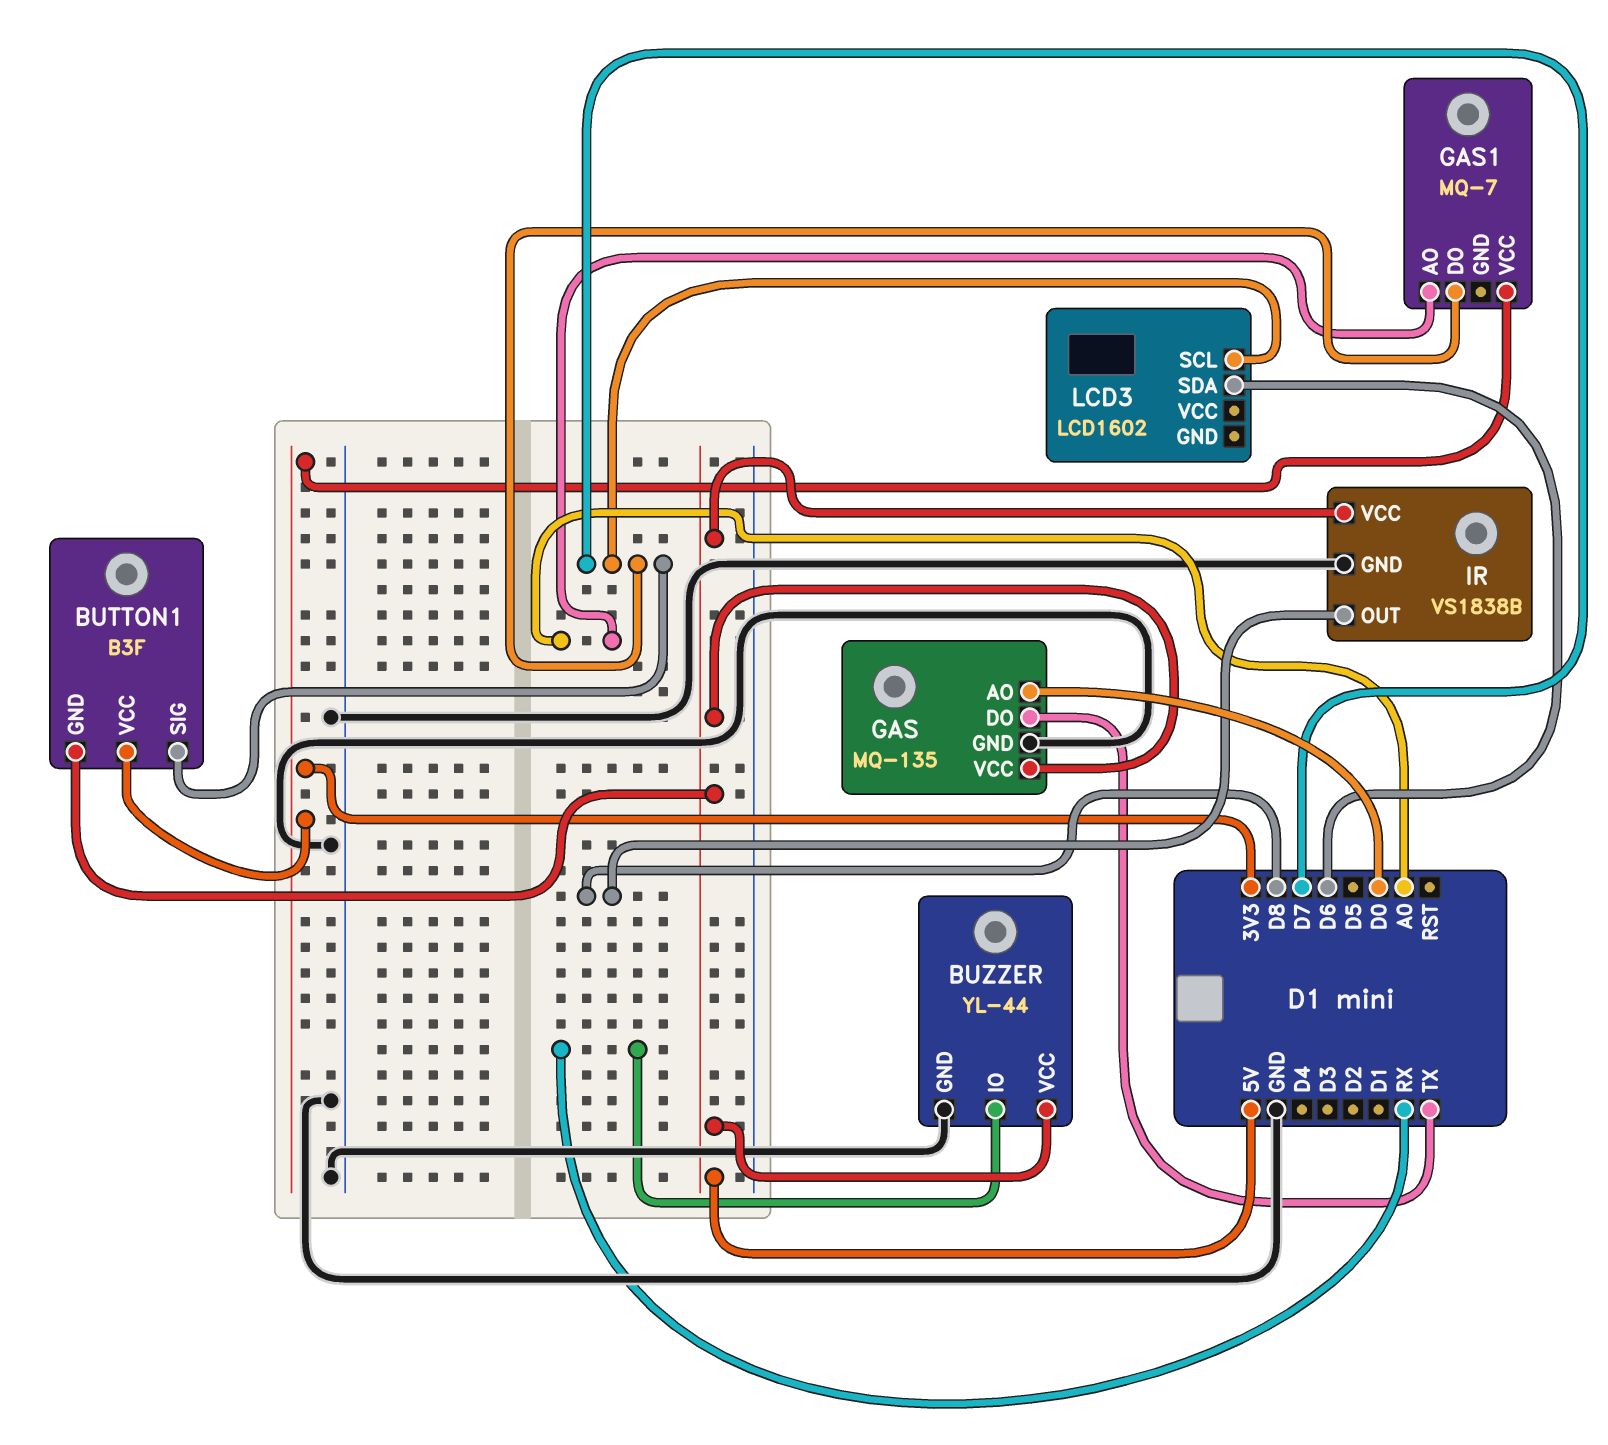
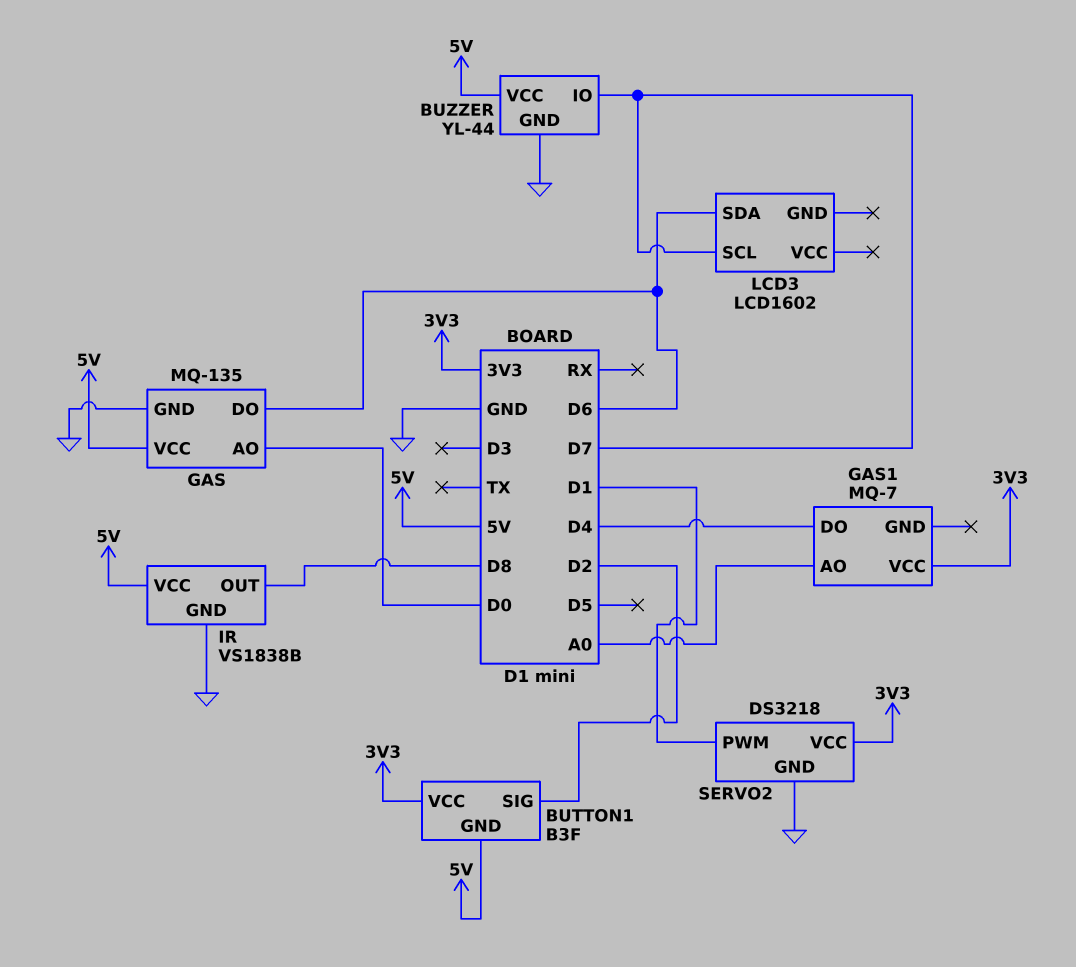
BUTTON1 pin SIG: D7 -> D2
BUZZER pin IO: RX -> D7
GAS pin DO: TX -> D6
GAS1 pin DO: D7 -> D4
SERVO2: none -> DS3218
SERVO2 pin GND: none -> GND
SERVO2 pin PWM: none -> D1
SERVO2 pin VCC: none -> 3V3

